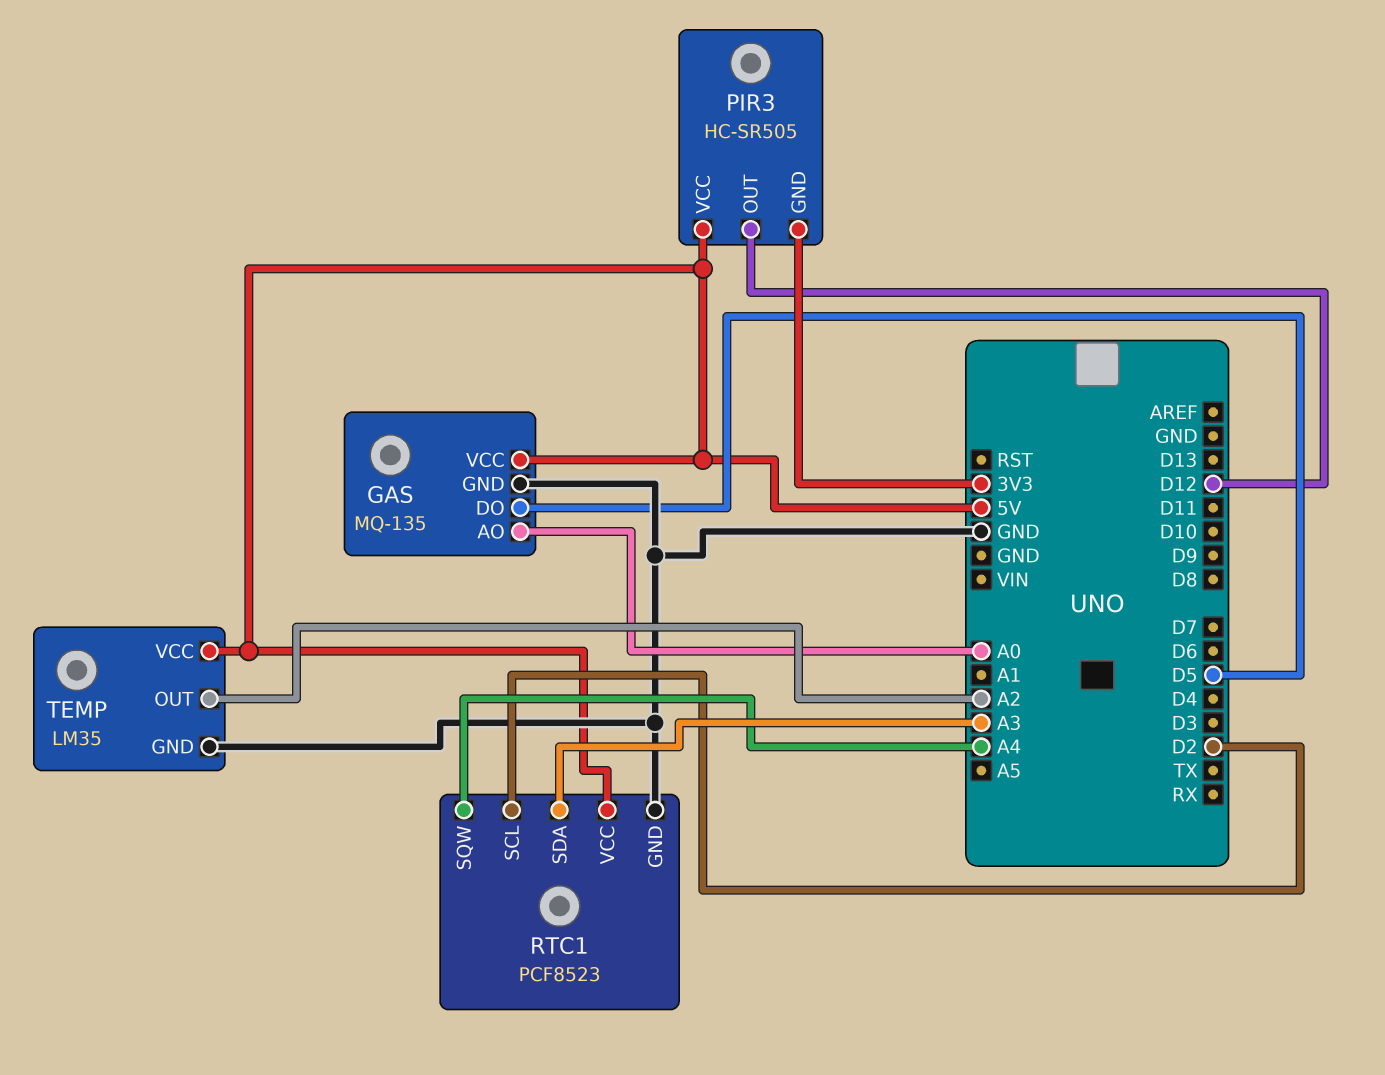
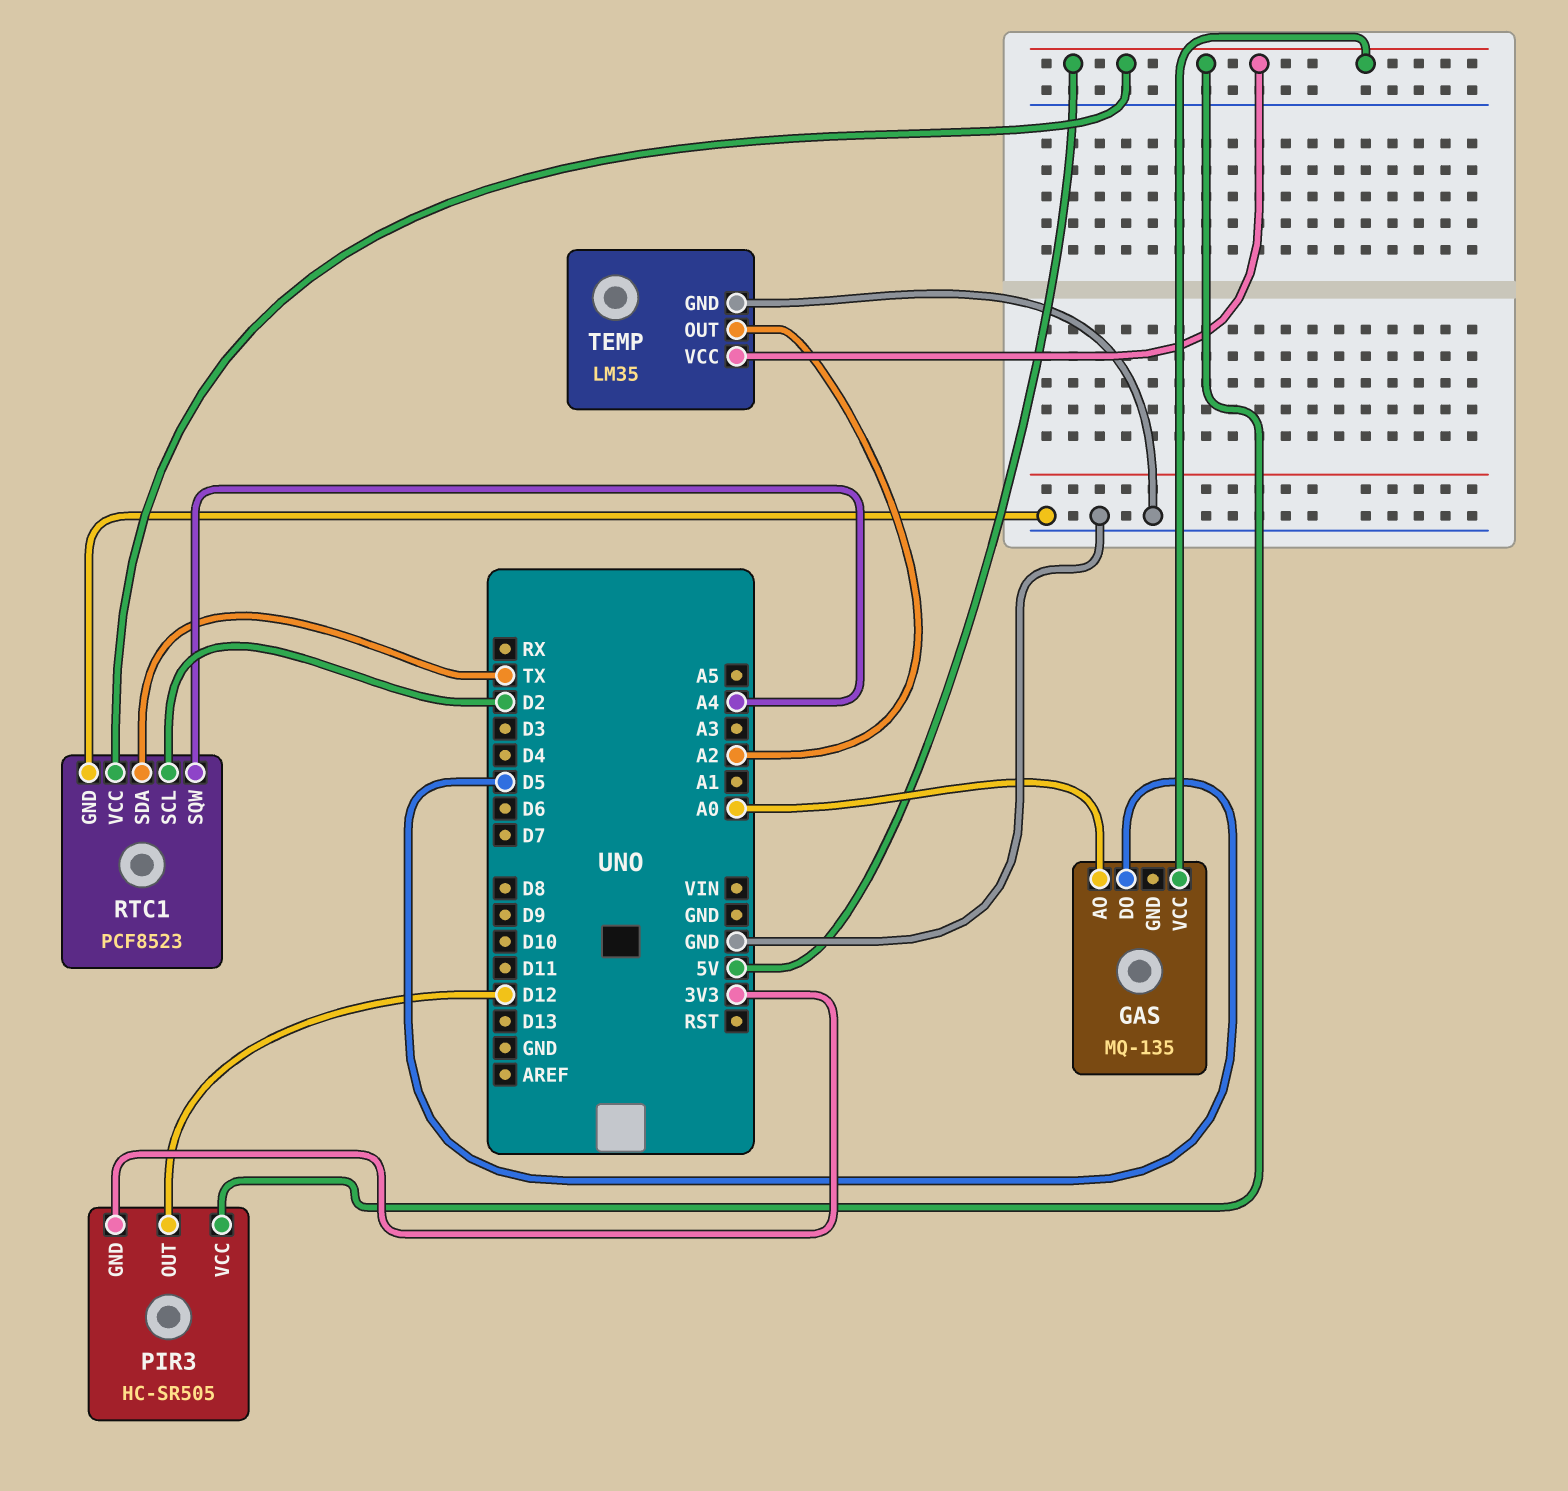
GAS pin GND: GND -> none
RTC1 pin SDA: A3 -> TX

